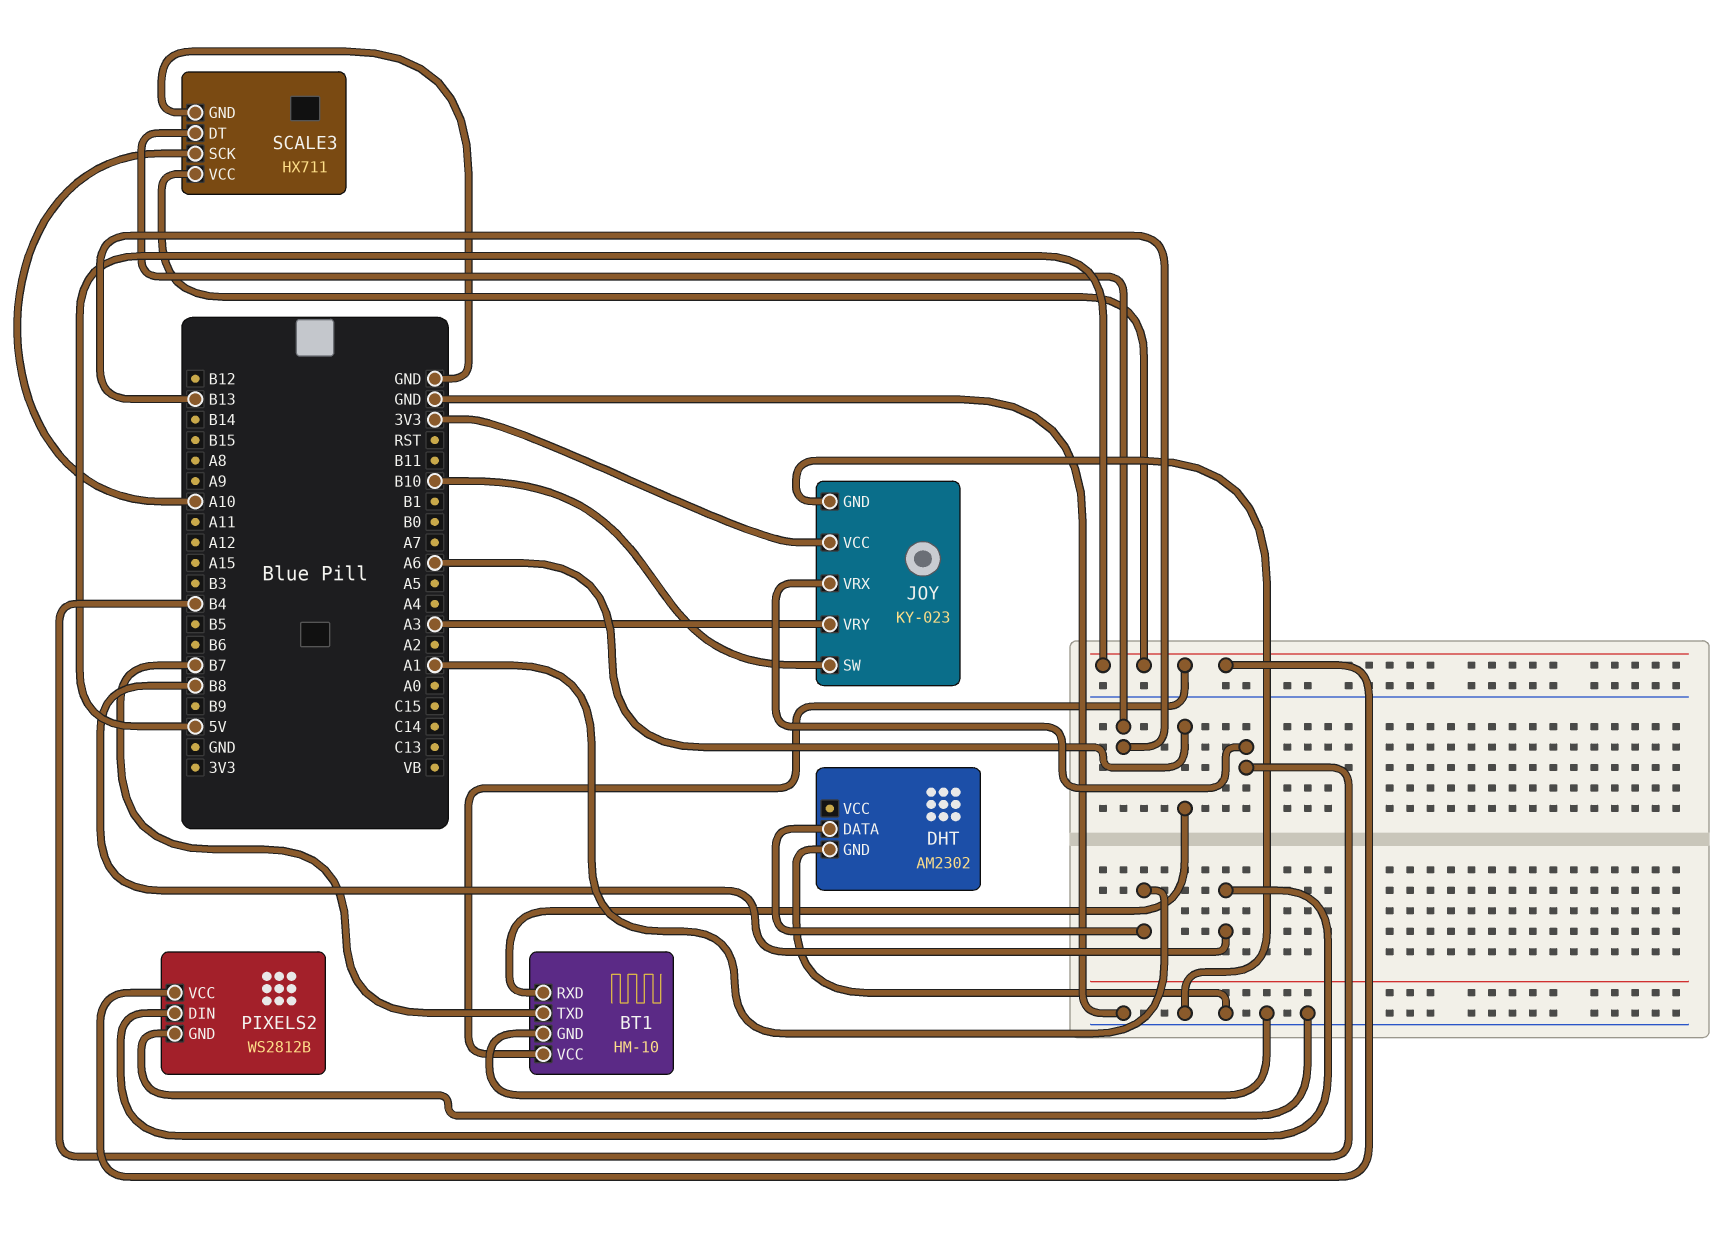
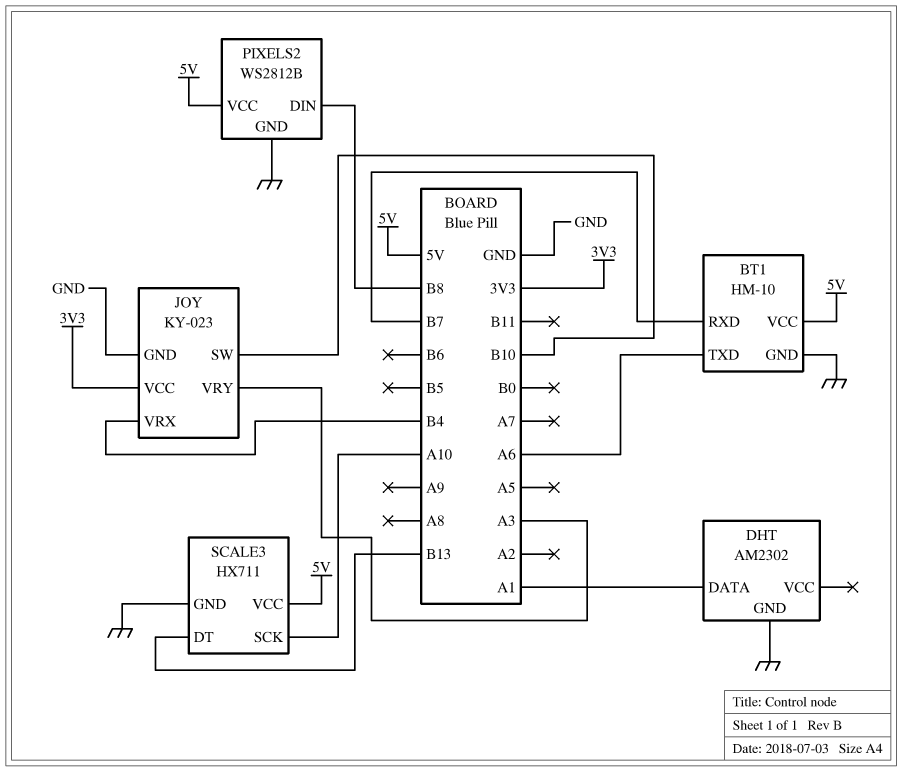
BT1 pin RXD: A6 -> B7
BT1 pin TXD: B7 -> A6

